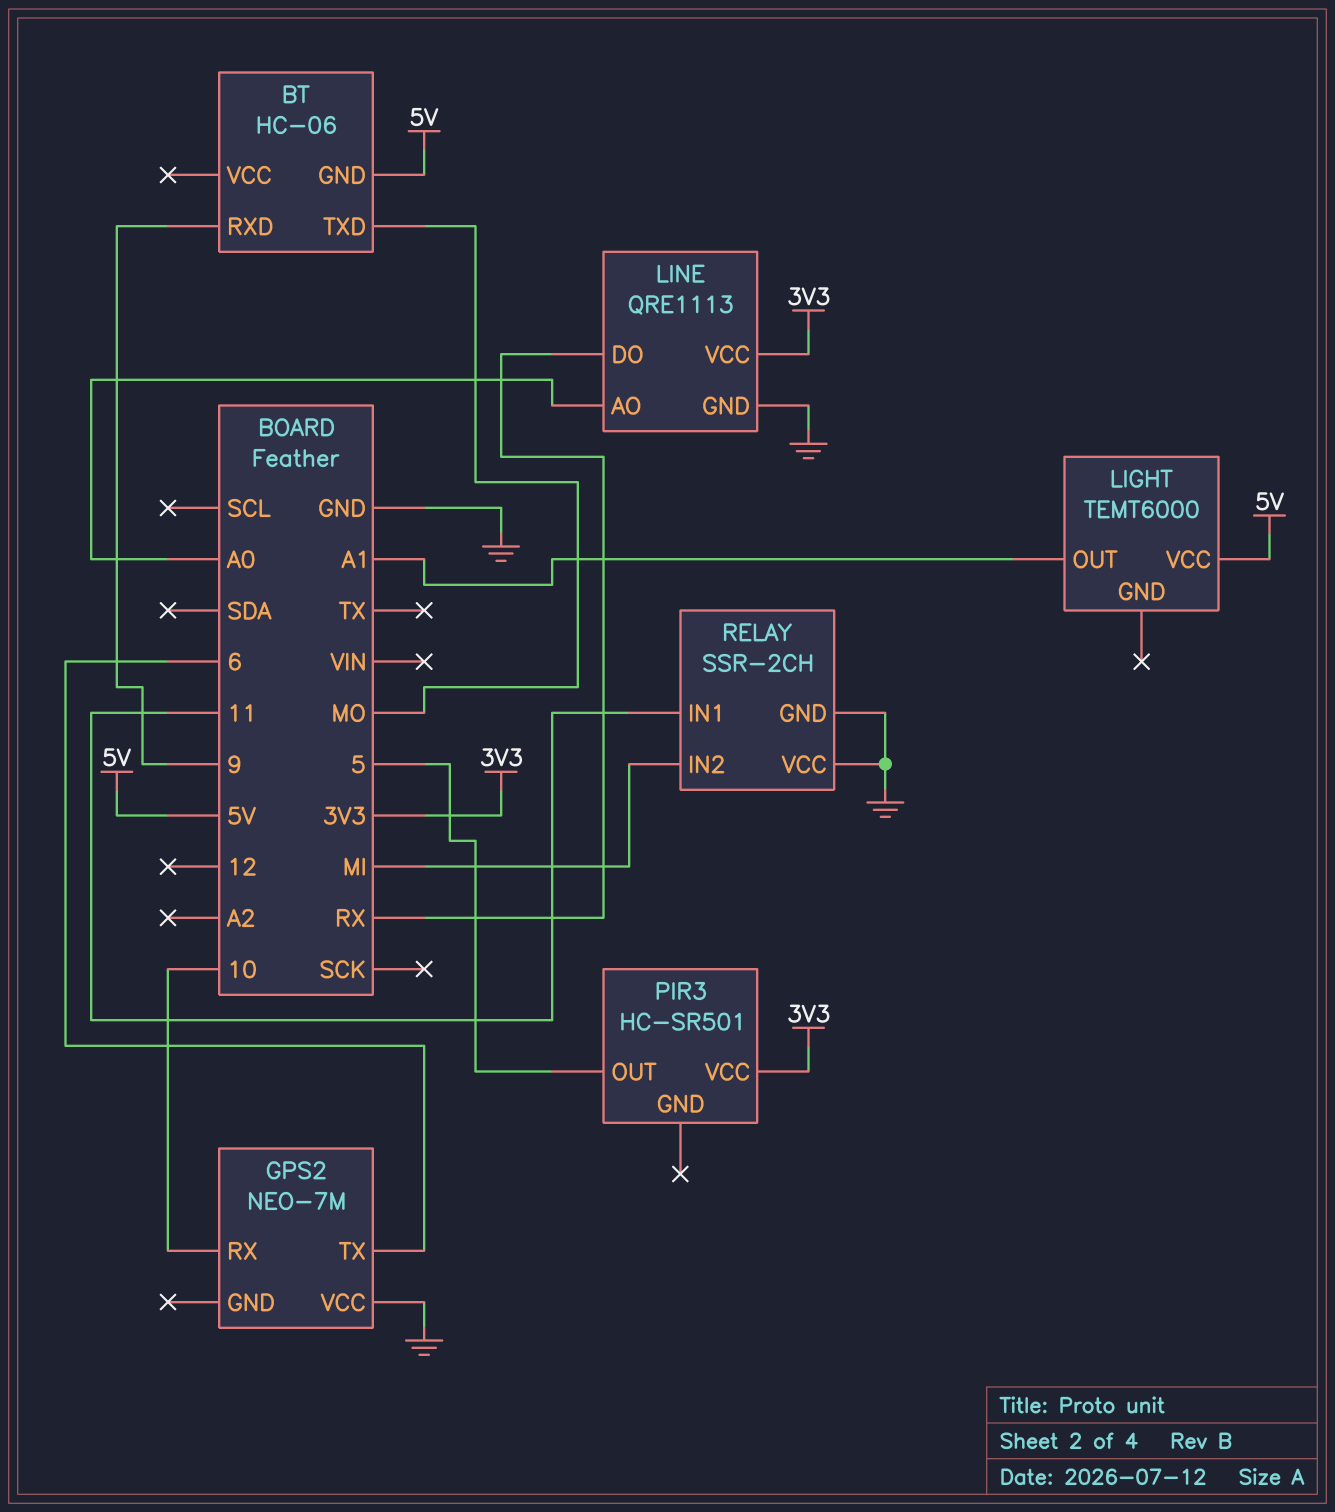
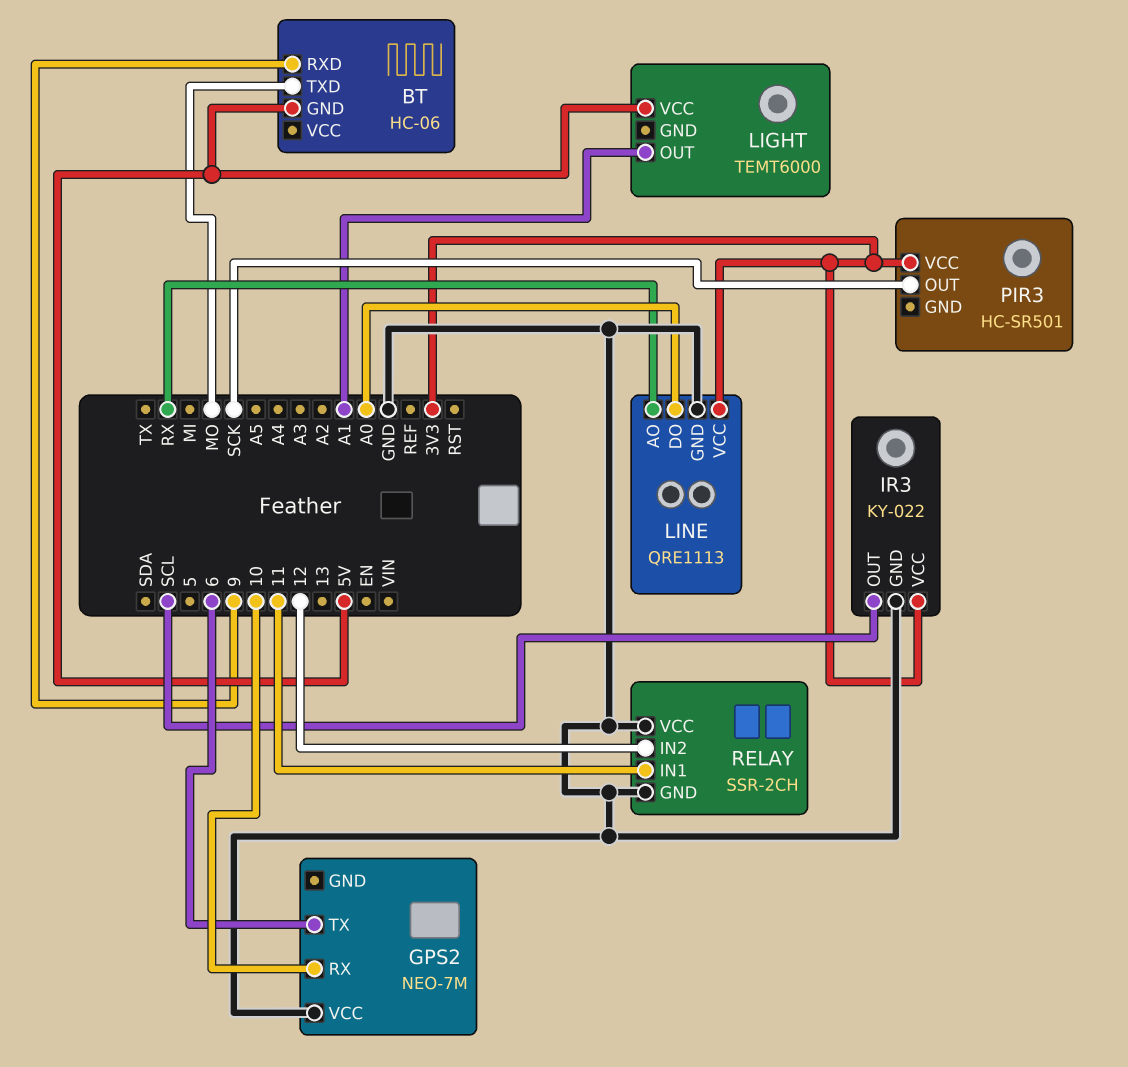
IR3: none -> KY-022
IR3 pin GND: none -> GND
IR3 pin OUT: none -> SCL
IR3 pin VCC: none -> 3V3
LINE pin AO: A0 -> RX
LINE pin DO: RX -> A0
PIR3 pin OUT: 5 -> SCK
RELAY pin IN2: MI -> 12

